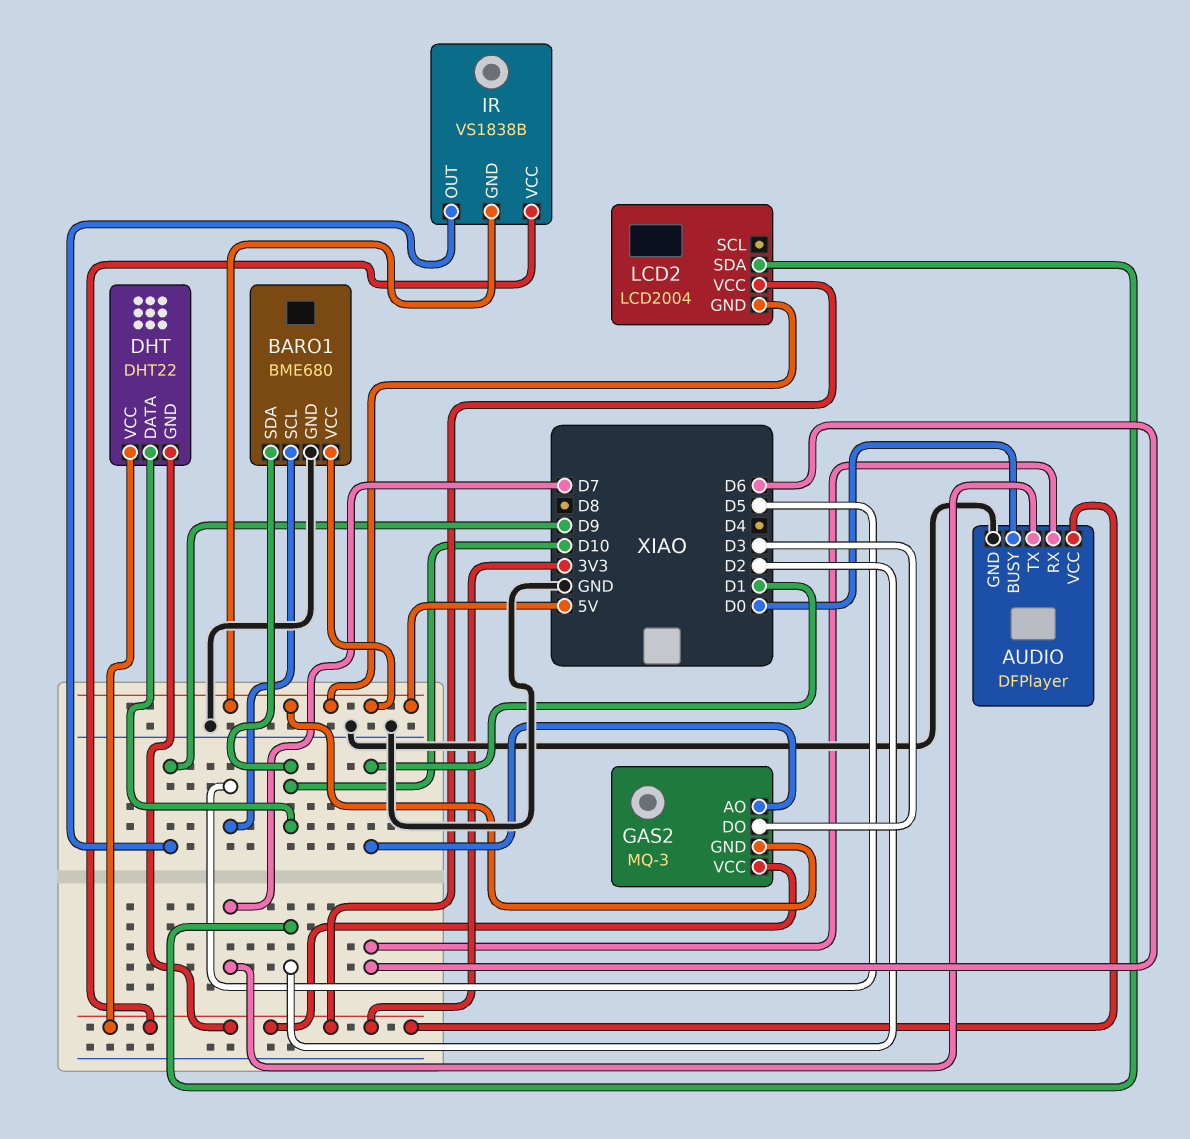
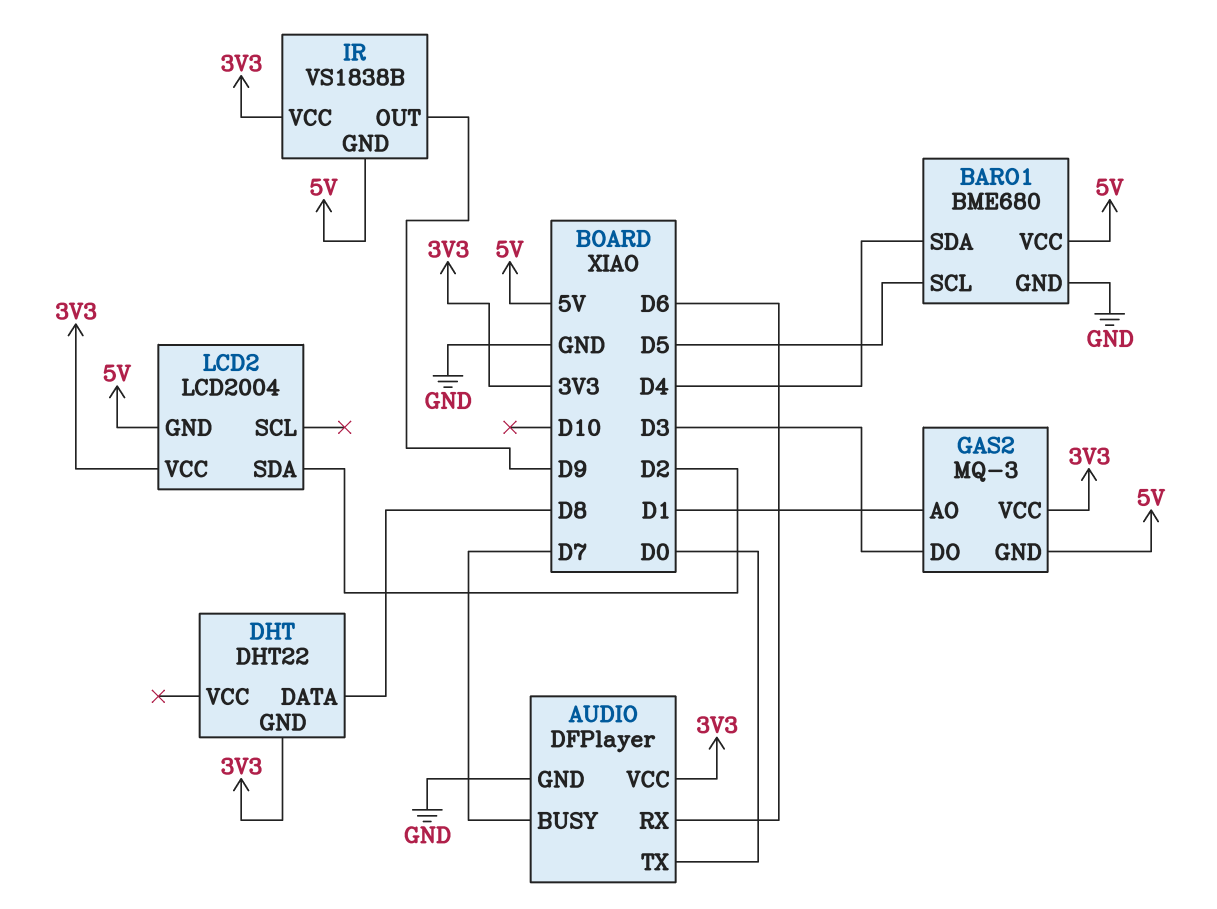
AUDIO pin BUSY: D0 -> D7
AUDIO pin TX: D7 -> D0
BARO1 pin SDA: D10 -> D4
DHT pin DATA: D10 -> D8
DHT pin VCC: 3V3 -> none

